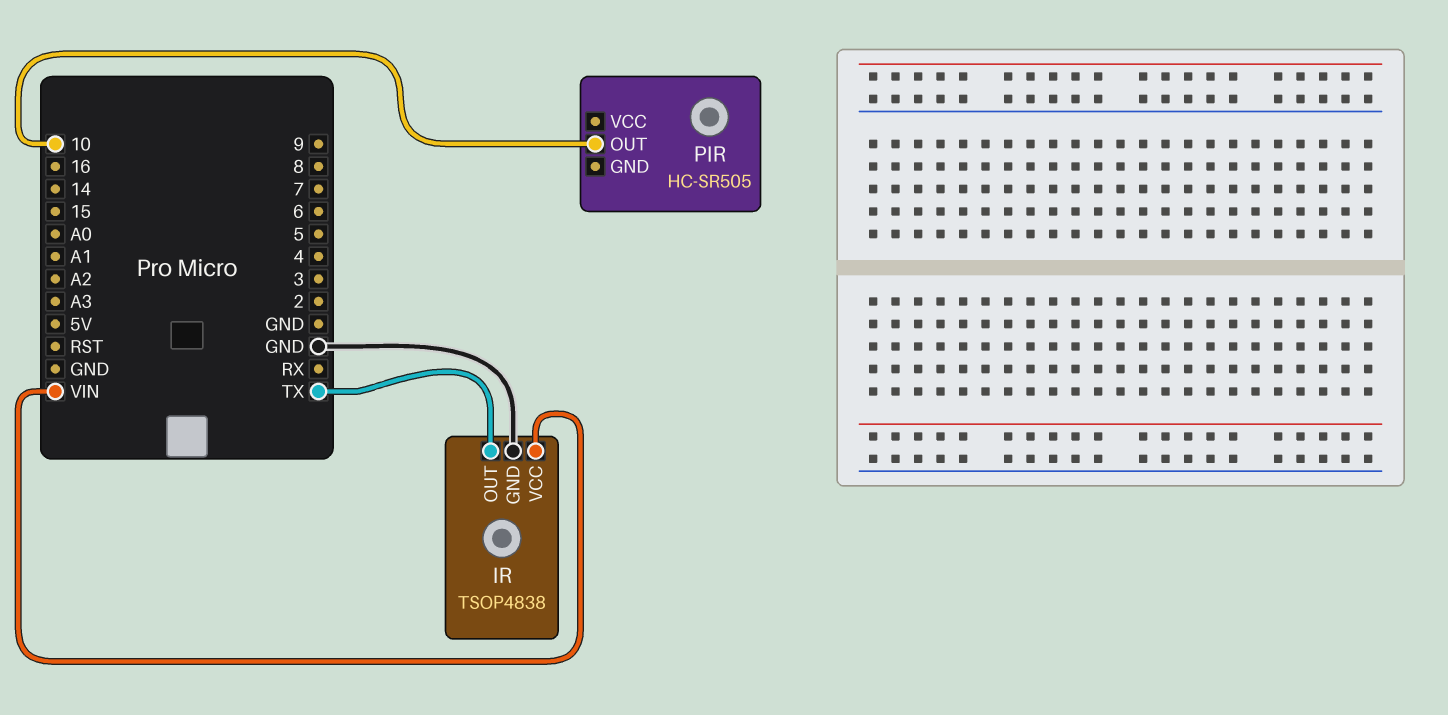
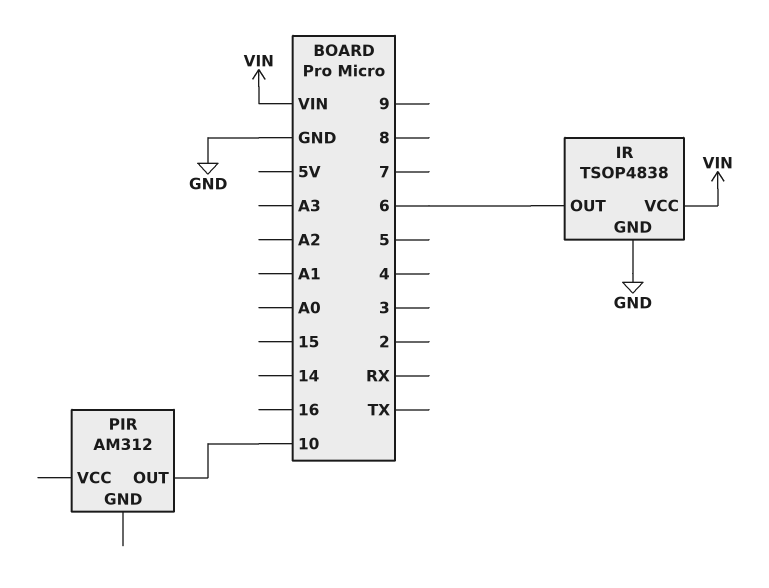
IR pin OUT: TX -> 6
PIR: HC-SR505 -> AM312

